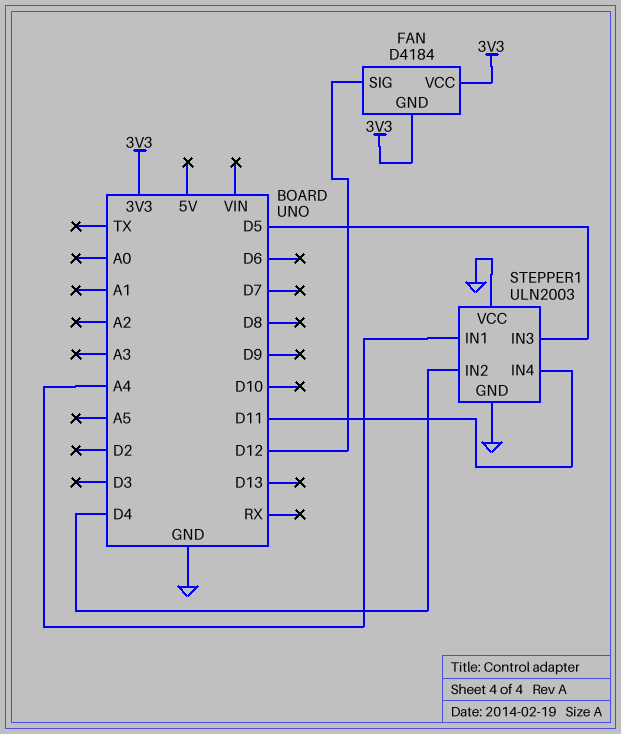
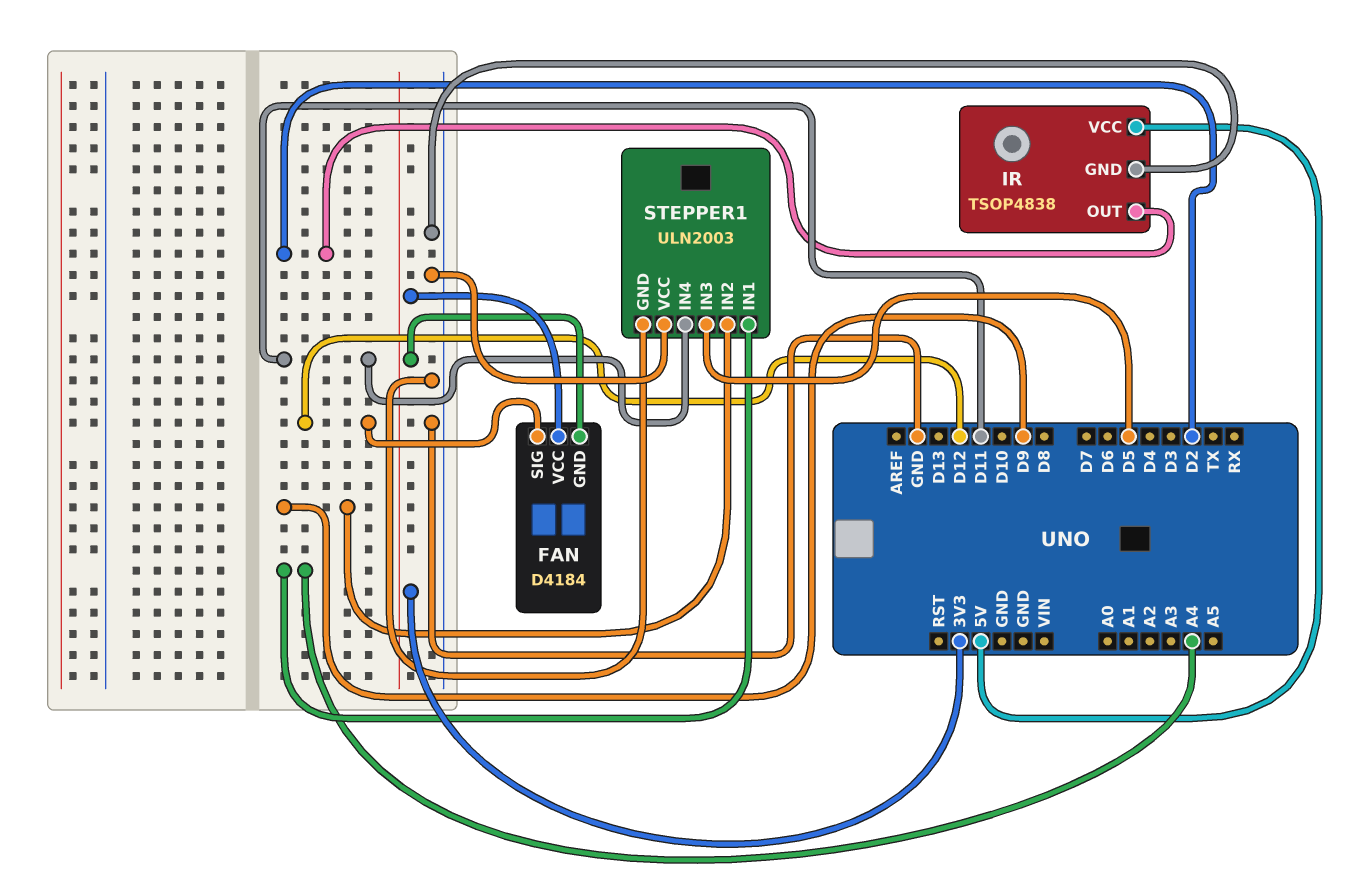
IR: none -> TSOP4838
IR pin GND: none -> GND
IR pin OUT: none -> D2
IR pin VCC: none -> 5V
STEPPER1 pin IN2: D4 -> D9

